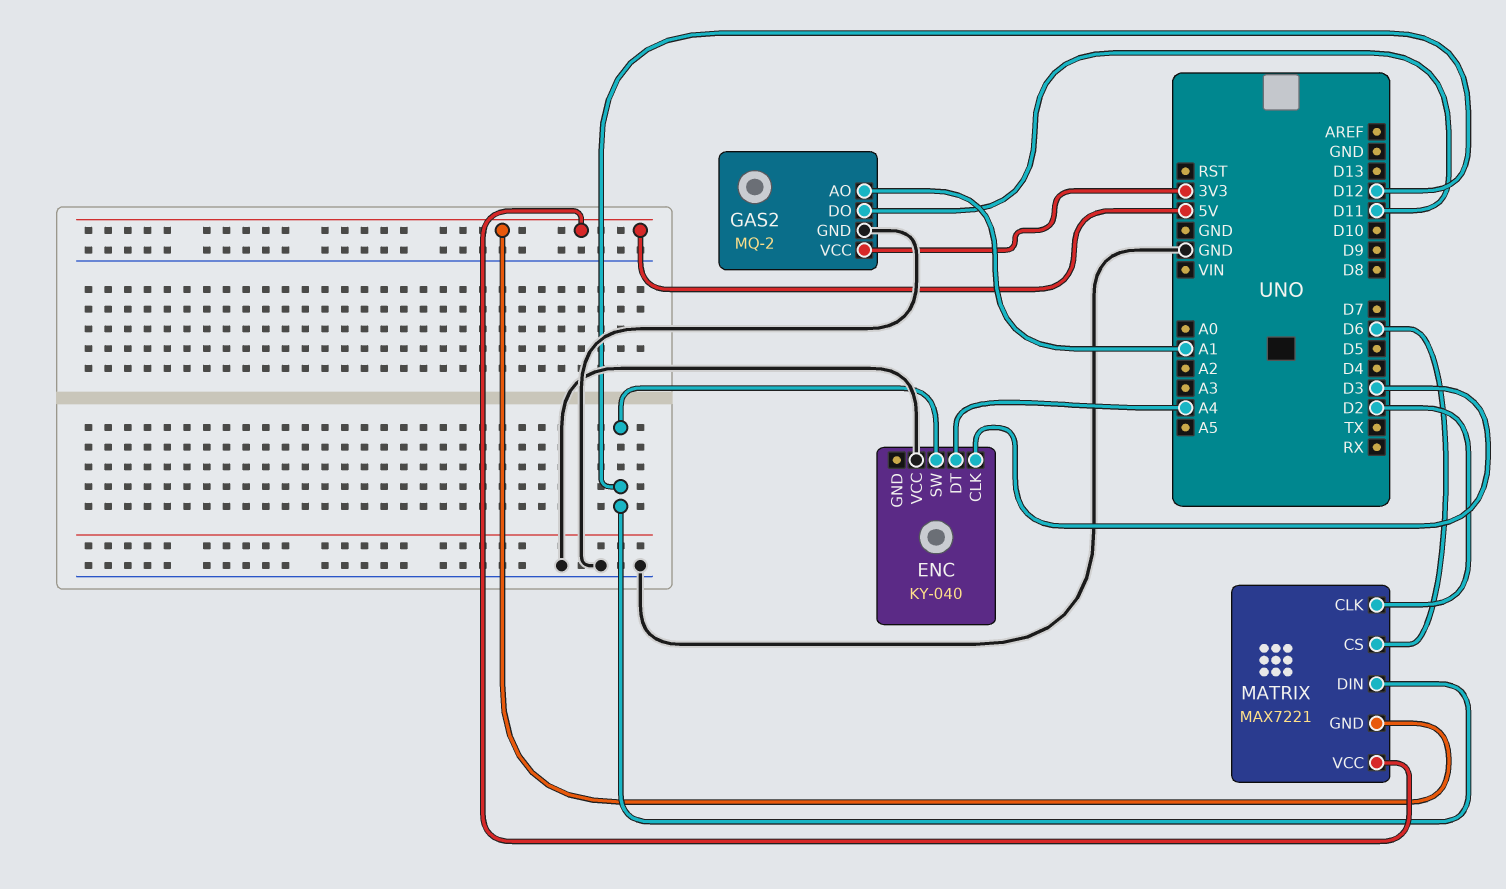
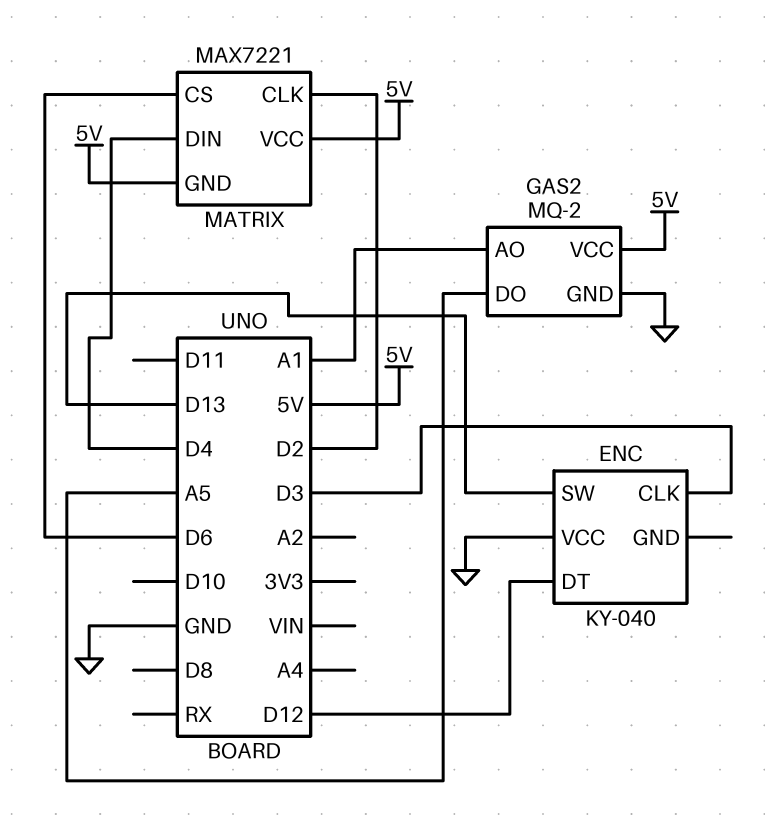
ENC pin DT: A4 -> D12
ENC pin SW: D12 -> D13
GAS2 pin DO: D11 -> A5
GAS2 pin VCC: 3V3 -> 5V
MATRIX pin DIN: D12 -> D4

